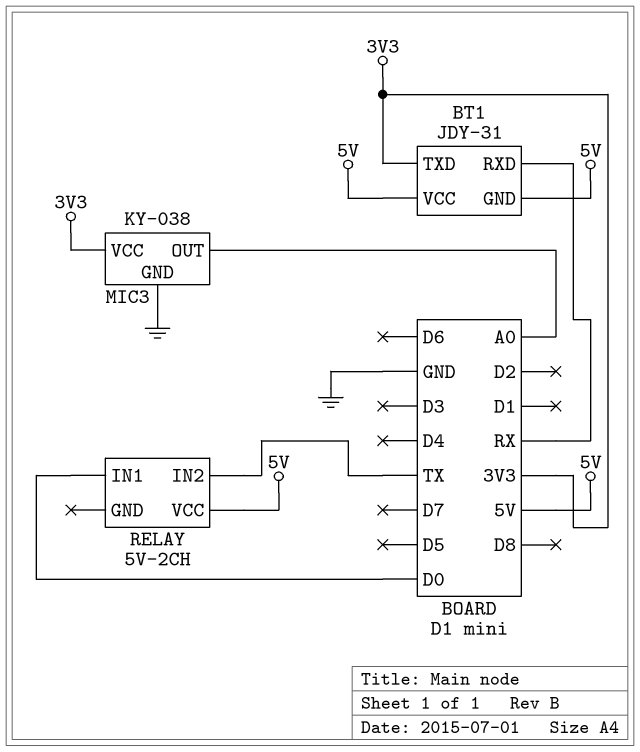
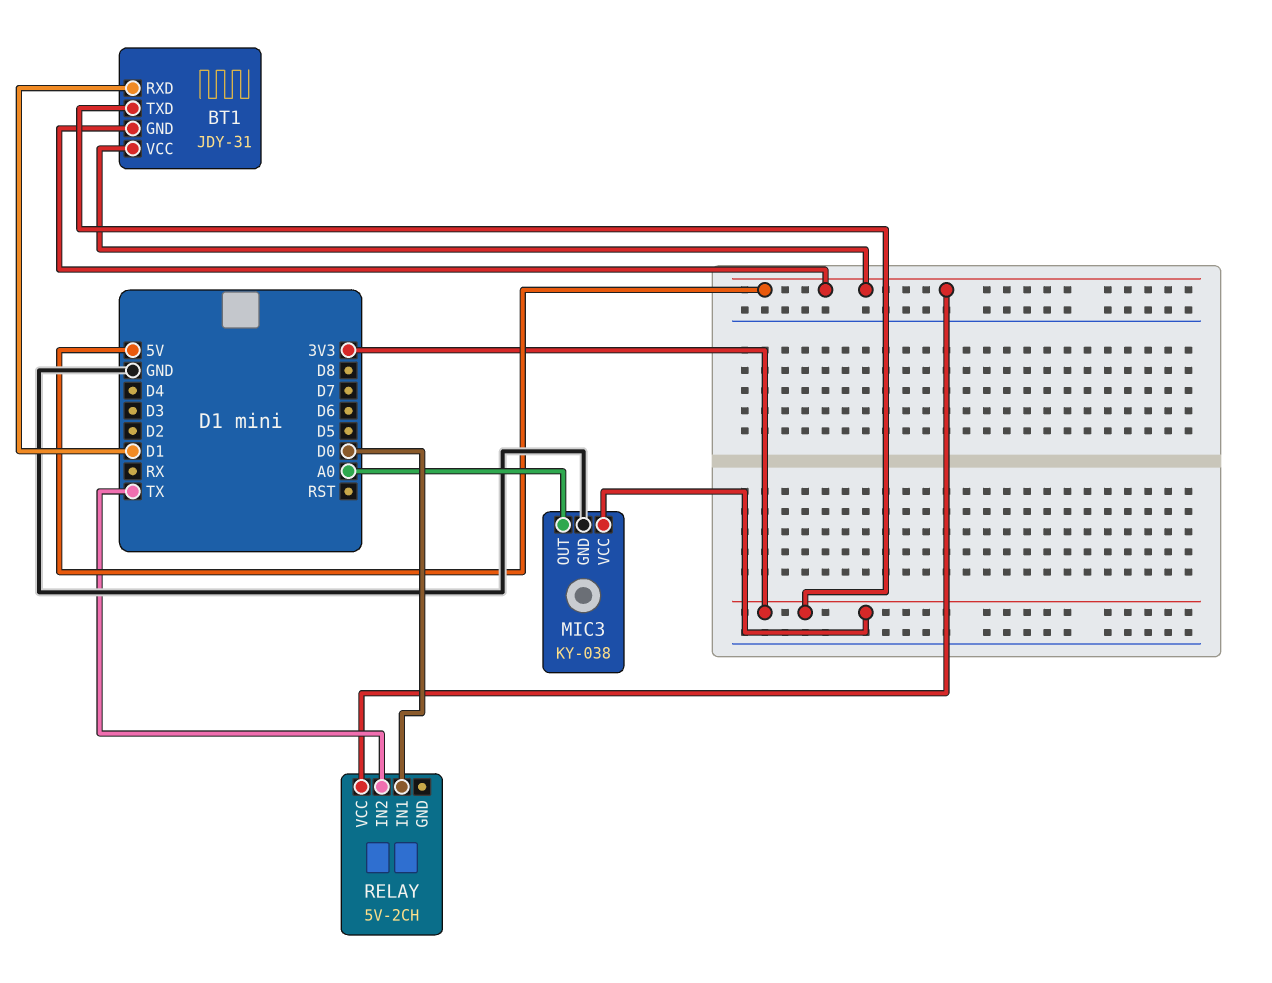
BT1 pin RXD: RX -> D1

